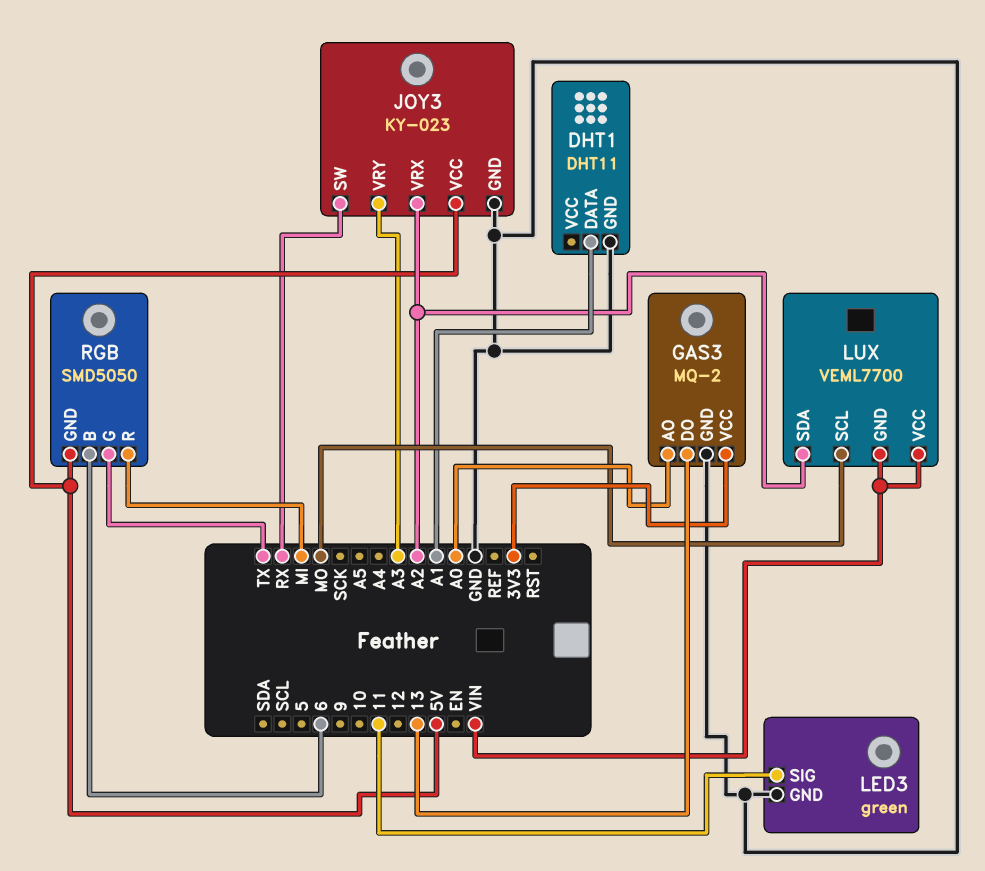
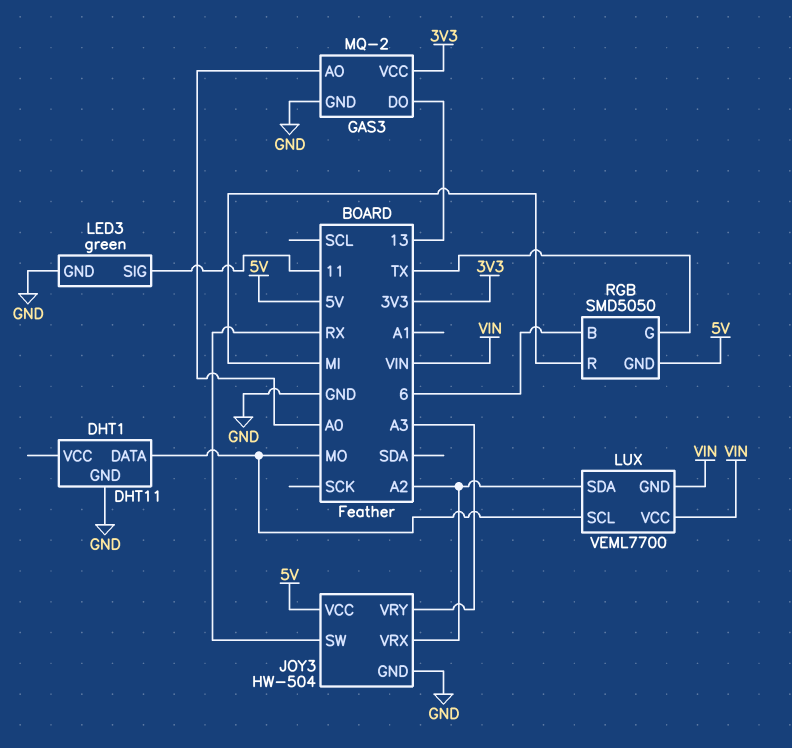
DHT1 pin DATA: A1 -> MO
JOY3: KY-023 -> HW-504

